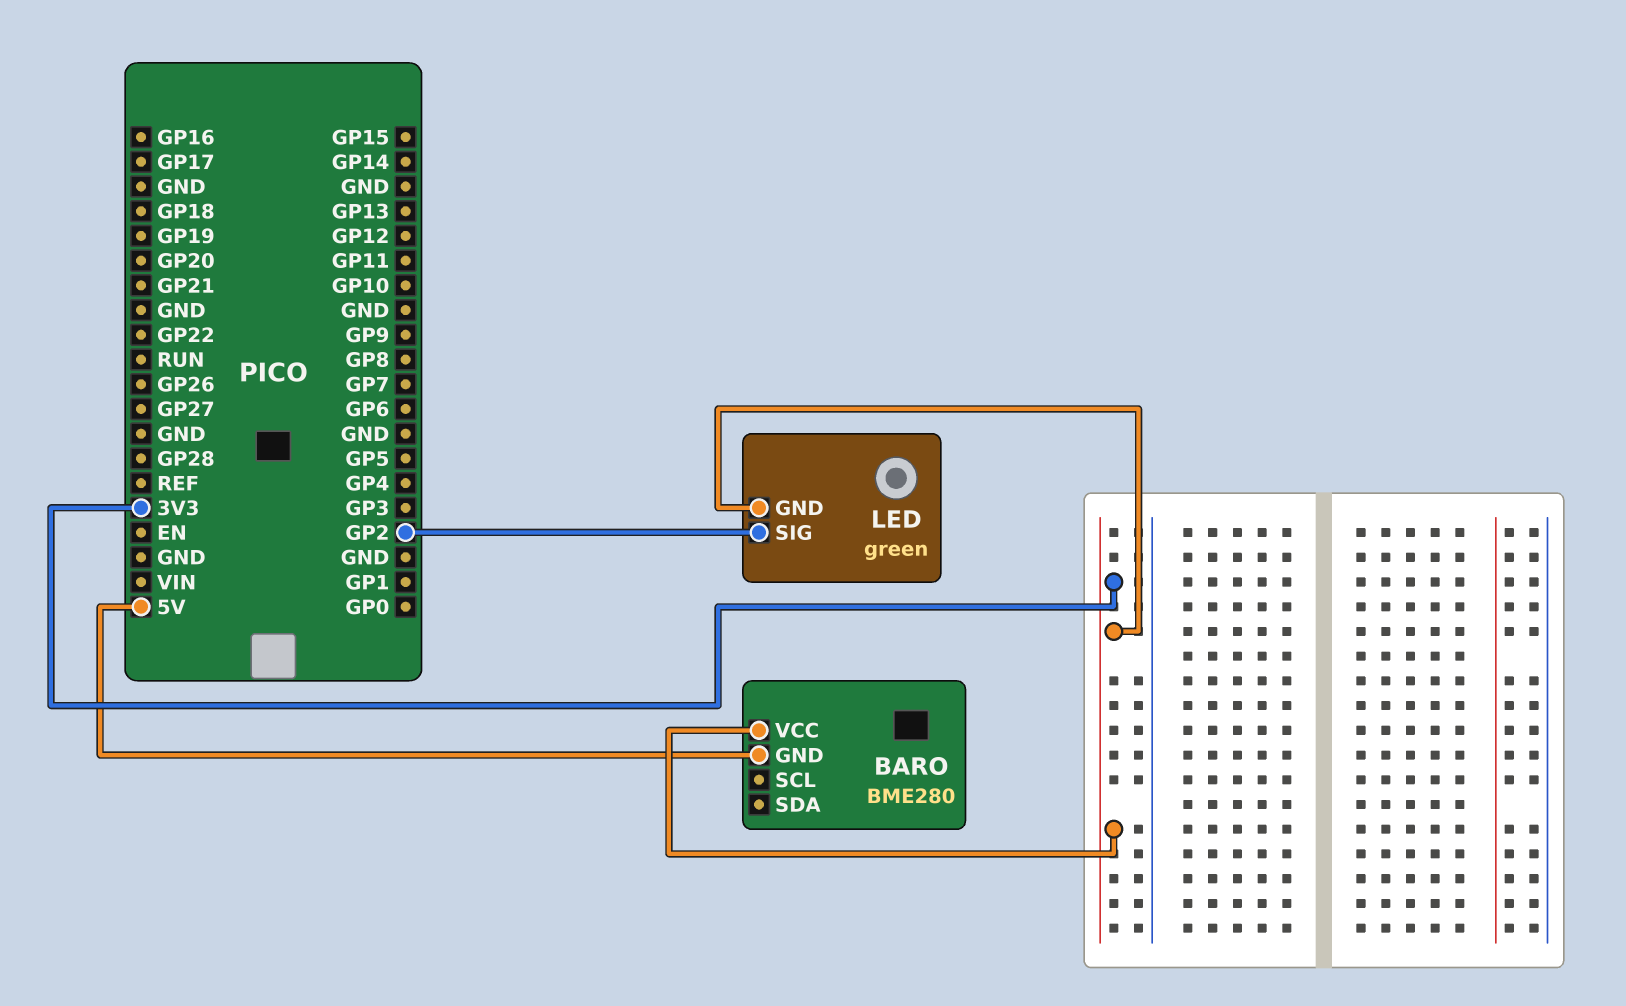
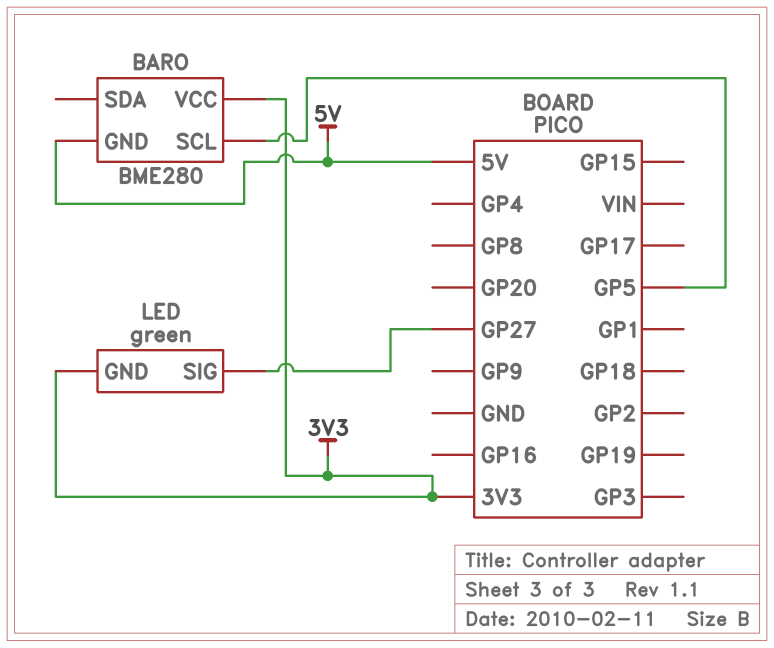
BARO pin SCL: none -> GP5
LED pin SIG: GP2 -> GP27

